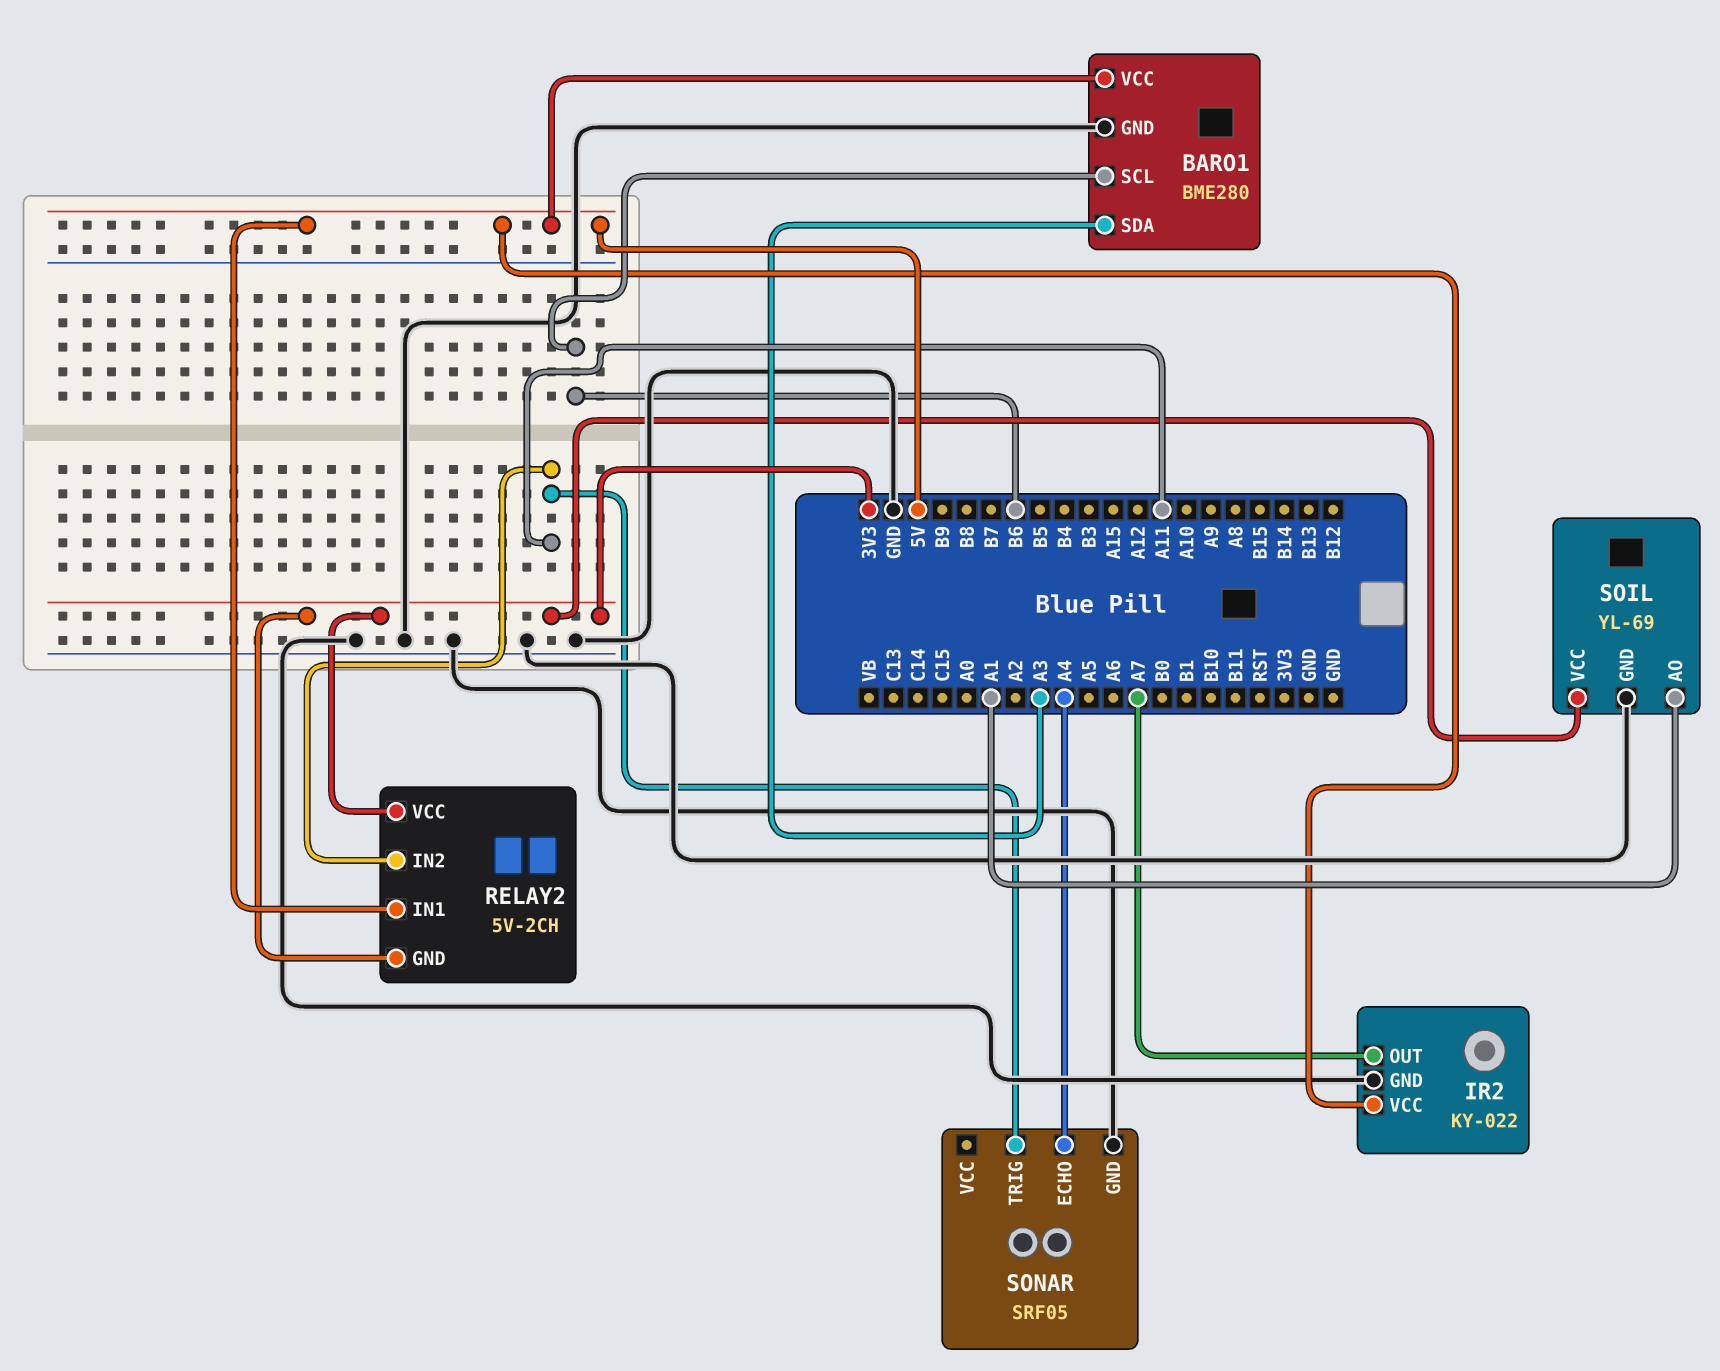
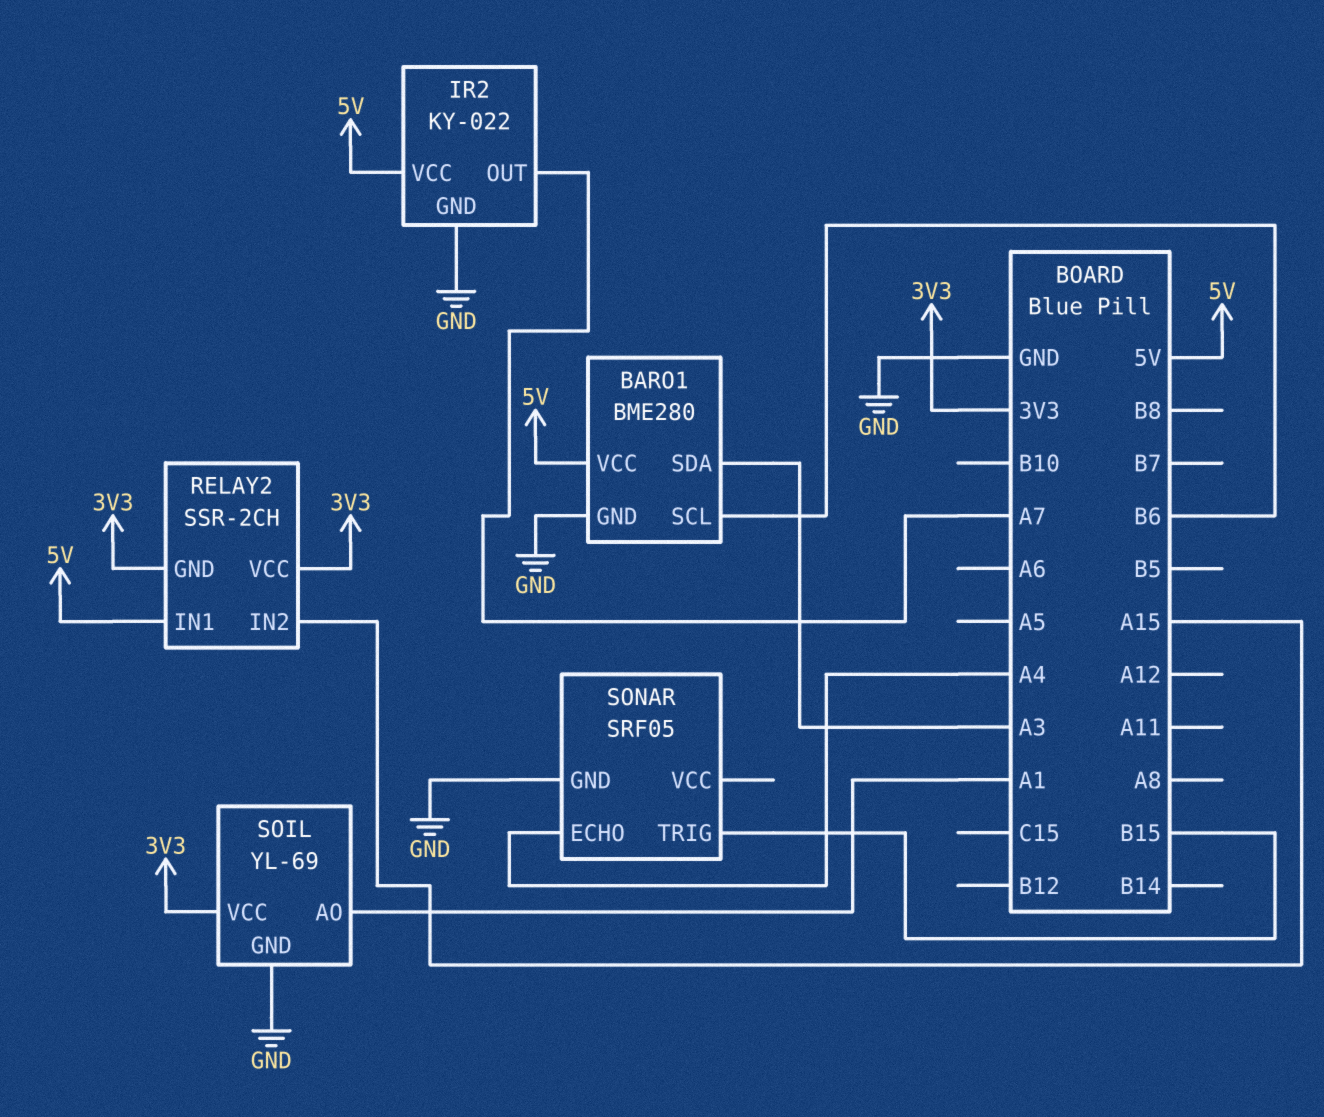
RELAY2: 5V-2CH -> SSR-2CH
RELAY2 pin IN2: A11 -> A15
SONAR pin TRIG: A11 -> B15

